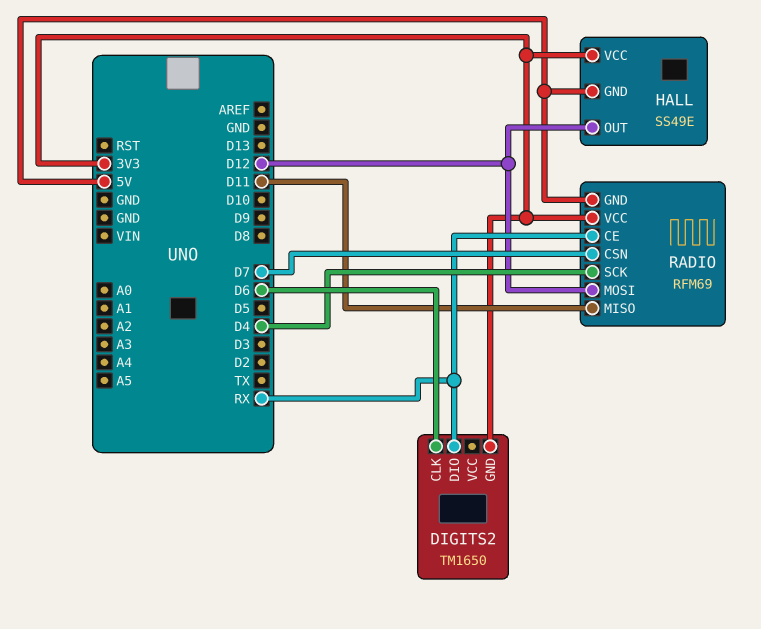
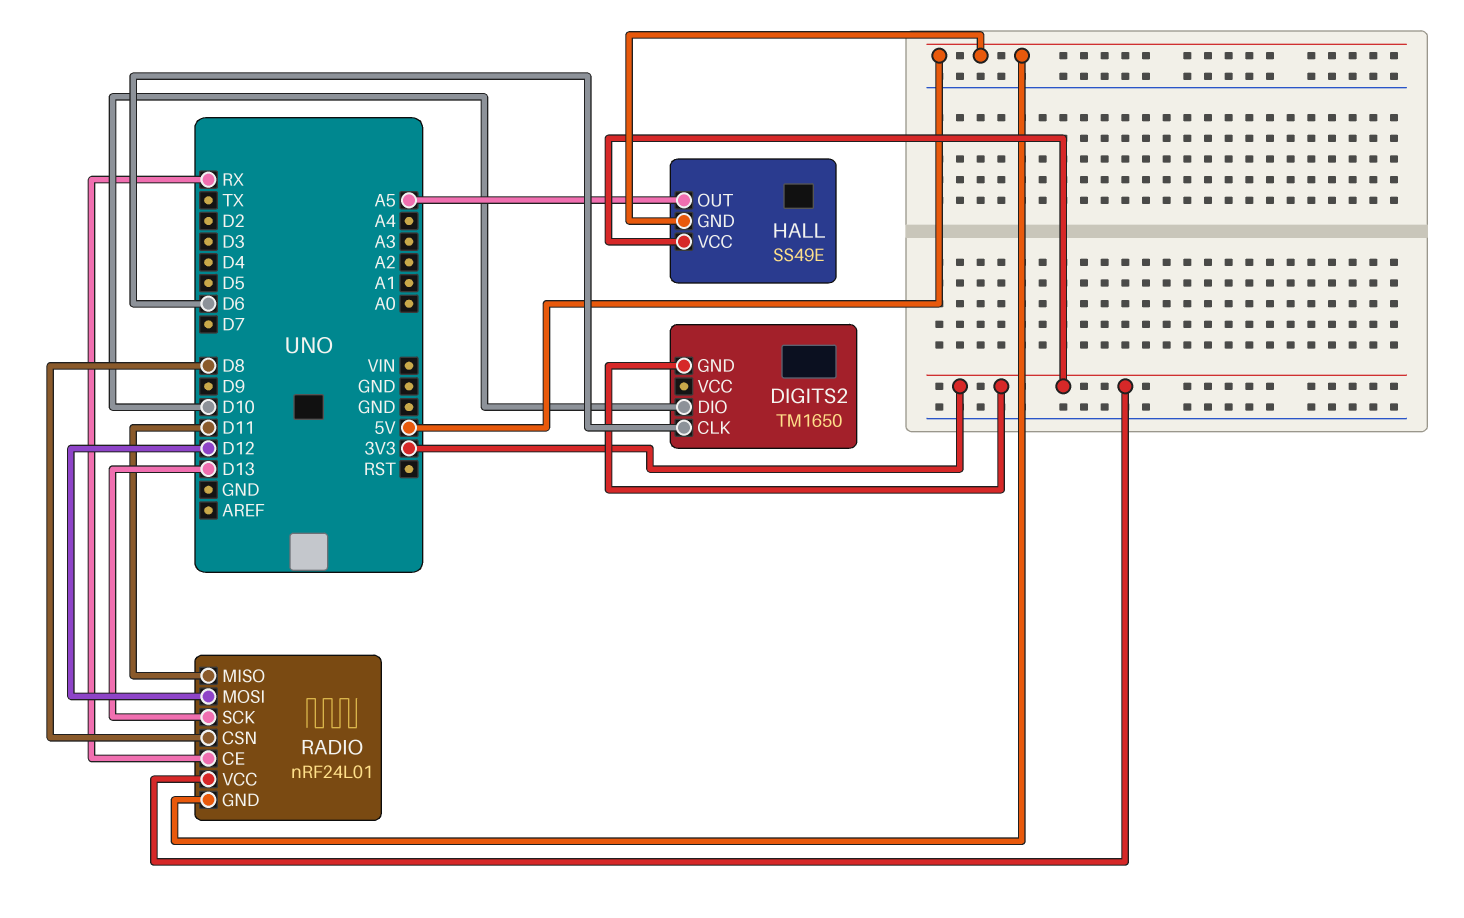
DIGITS2 pin DIO: RX -> D10
HALL pin OUT: D12 -> A5
RADIO: RFM69 -> nRF24L01
RADIO pin CSN: D7 -> D8
RADIO pin SCK: D4 -> D13

